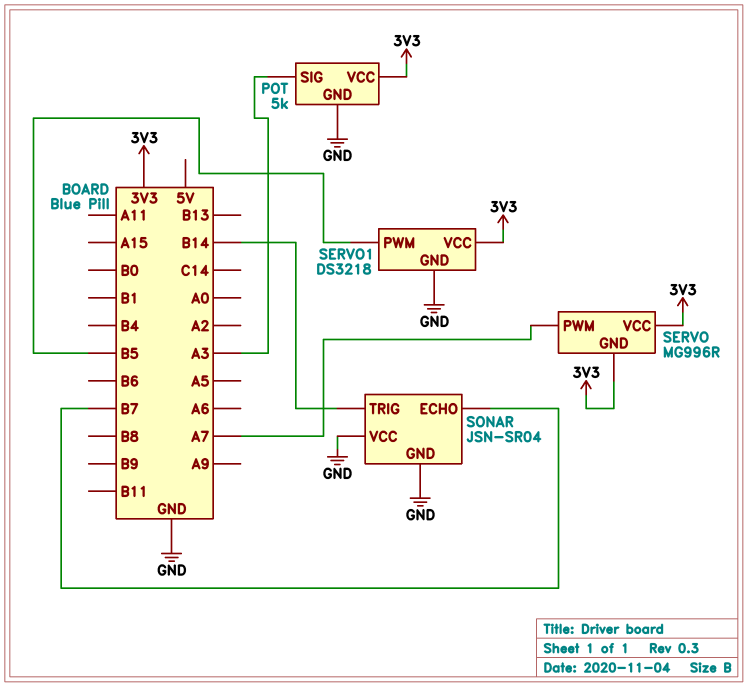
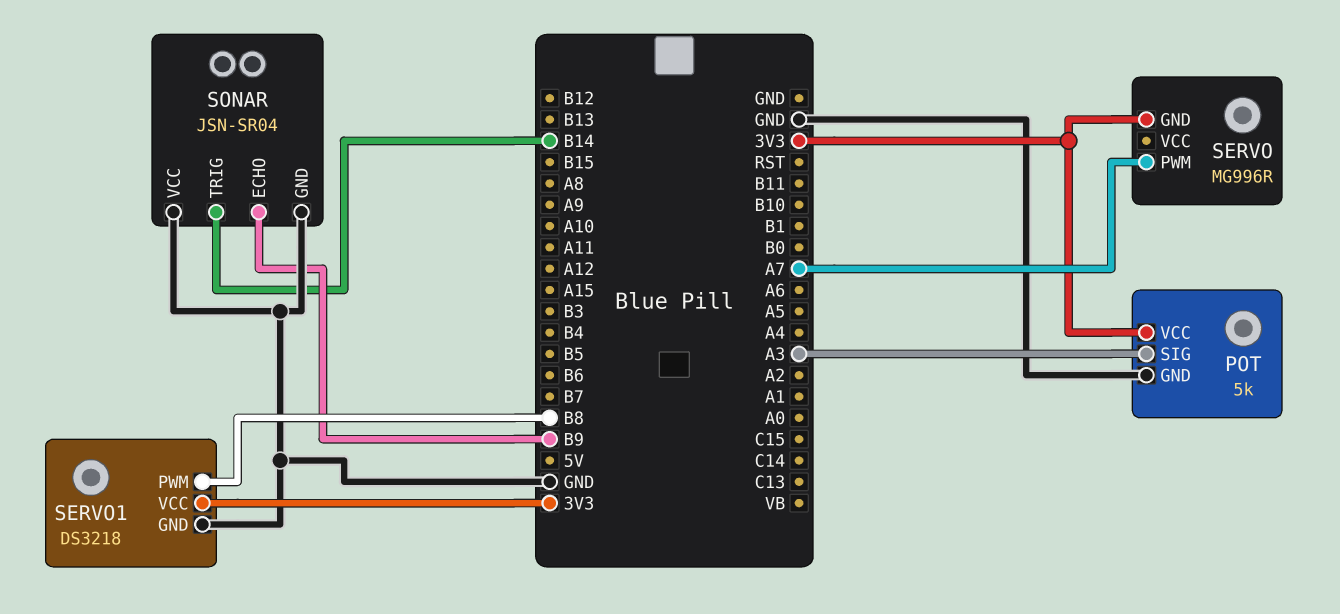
SERVO pin VCC: 3V3 -> none
SERVO1 pin PWM: B5 -> B8
SONAR pin ECHO: B7 -> B9

